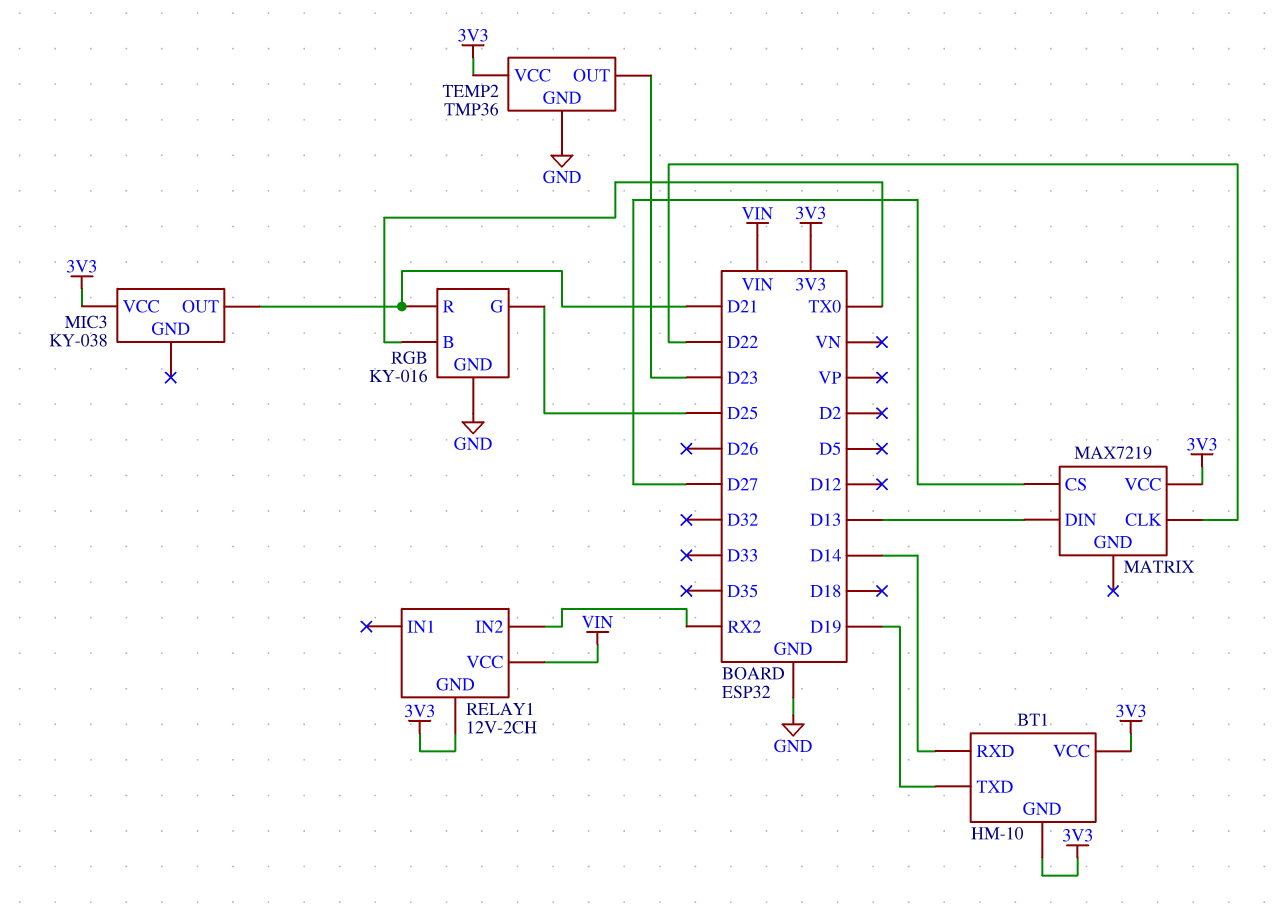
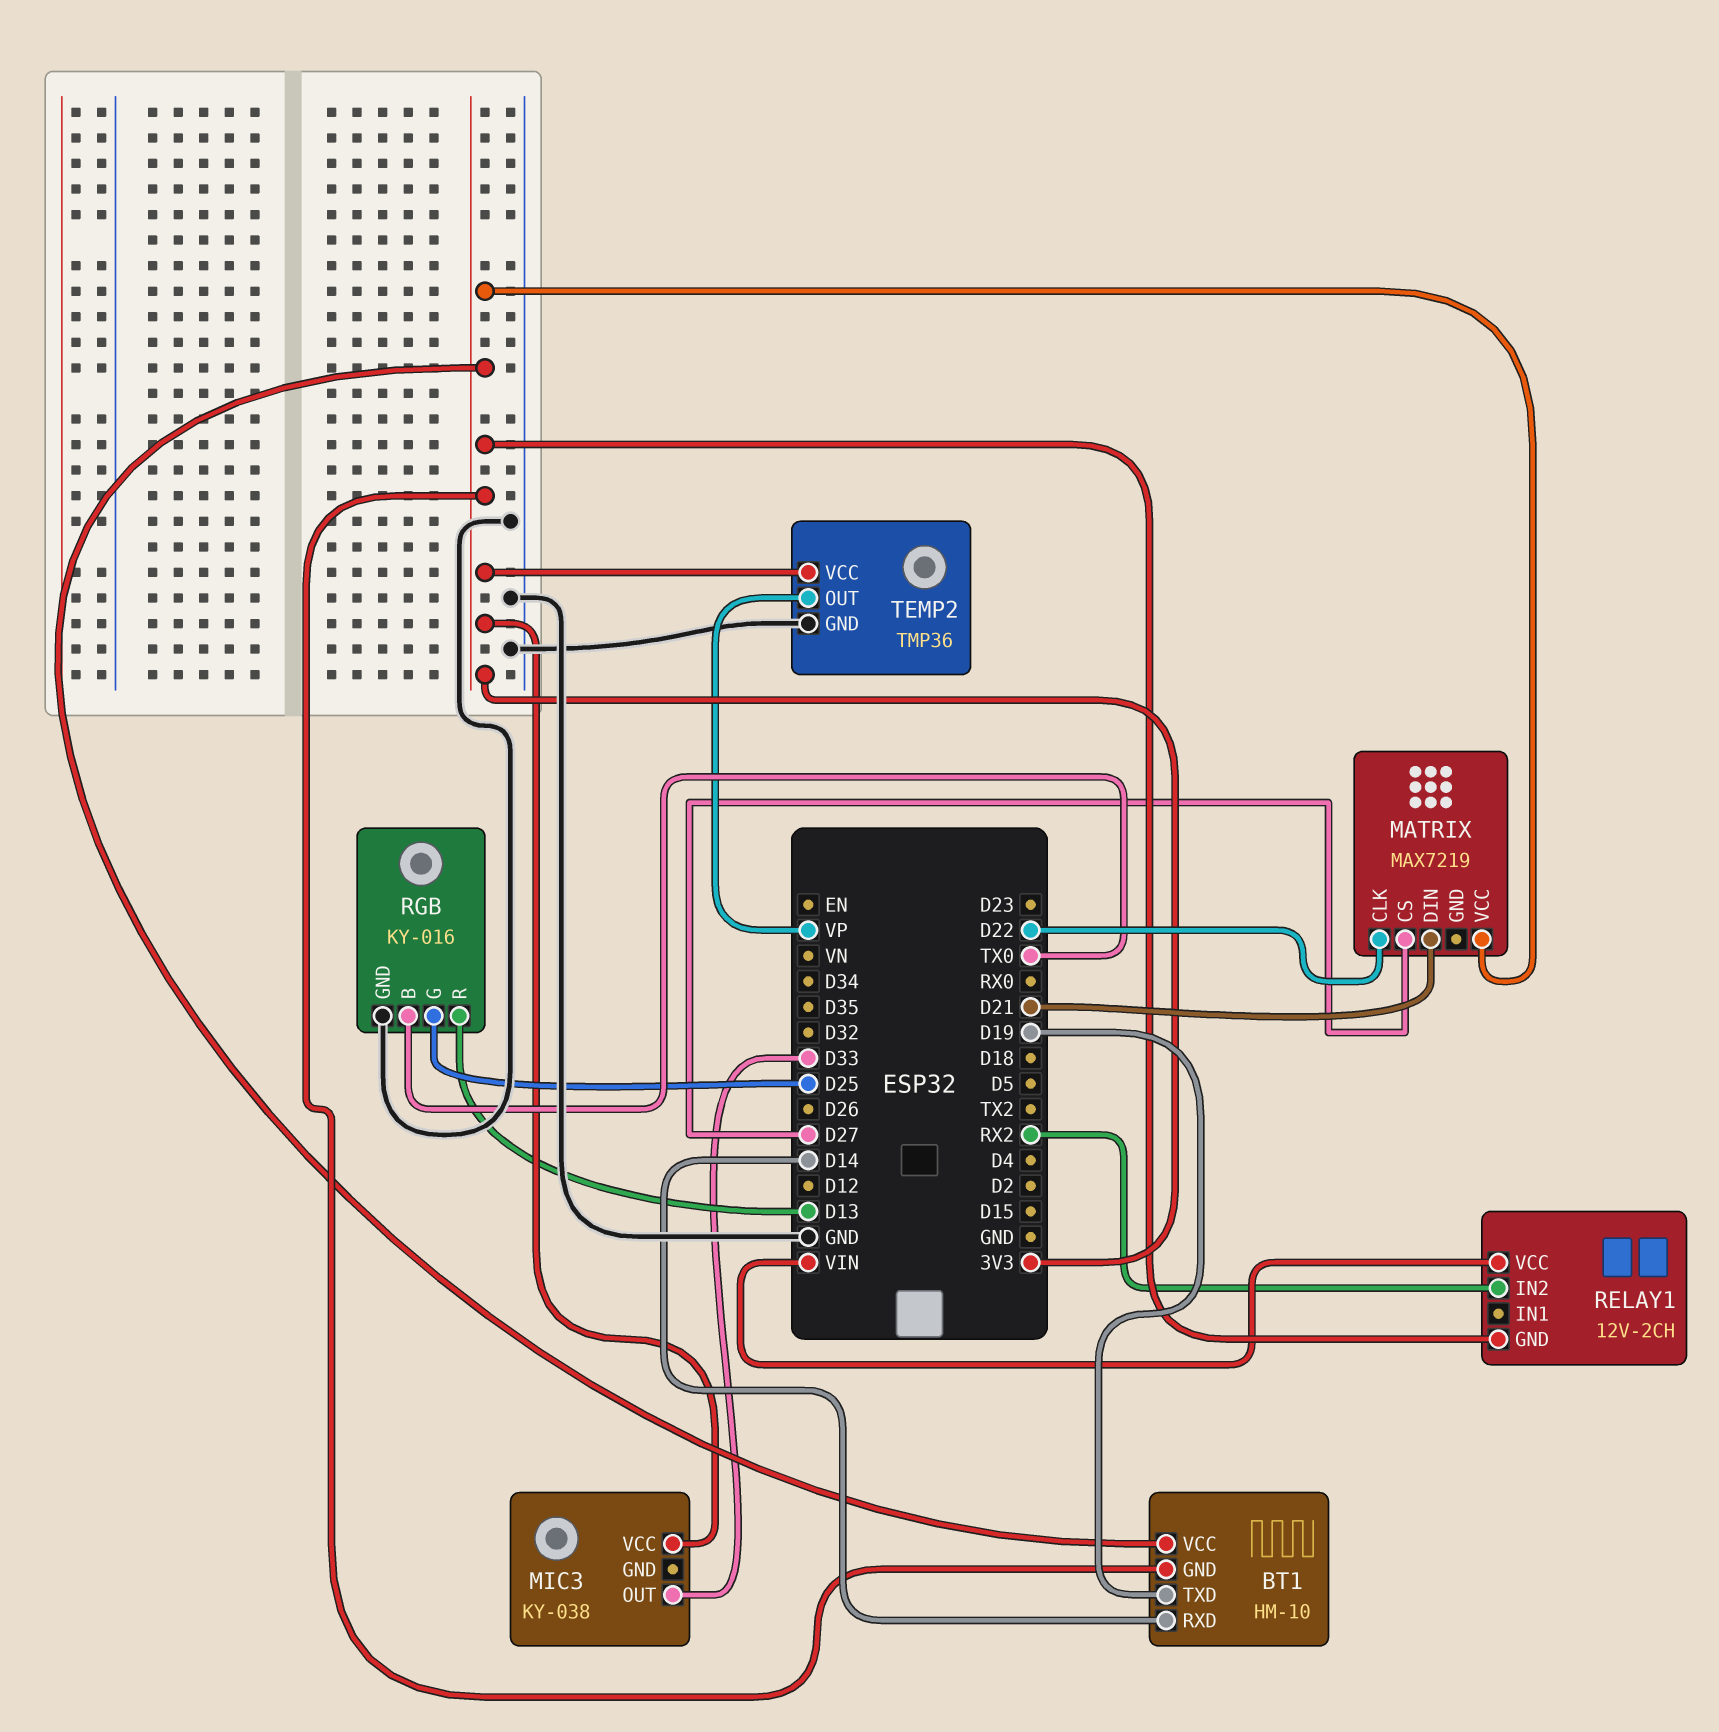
MATRIX pin DIN: D13 -> D21
MIC3 pin OUT: D21 -> D33
RGB pin R: D21 -> D13
TEMP2 pin OUT: D23 -> VP

